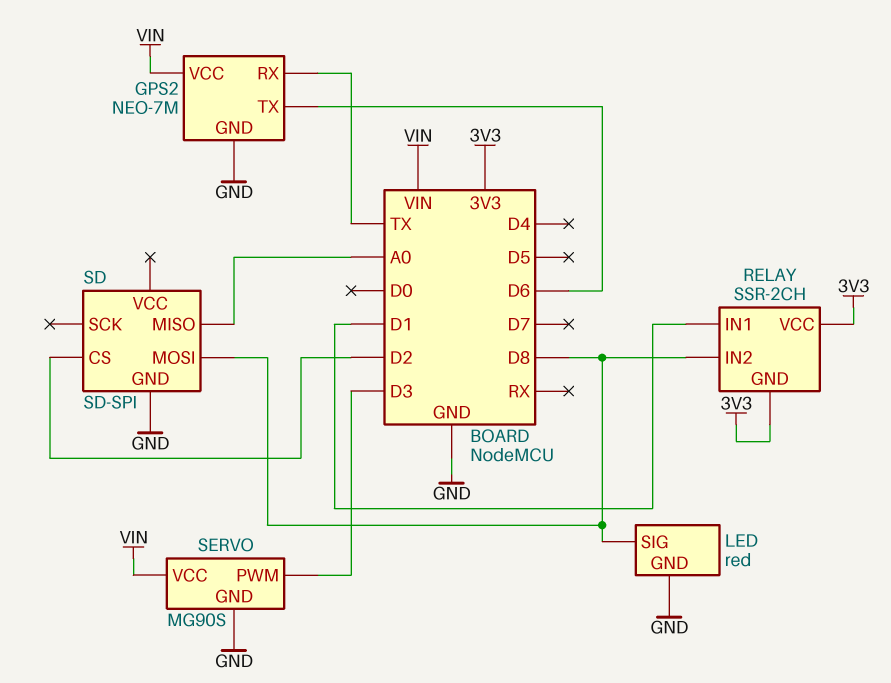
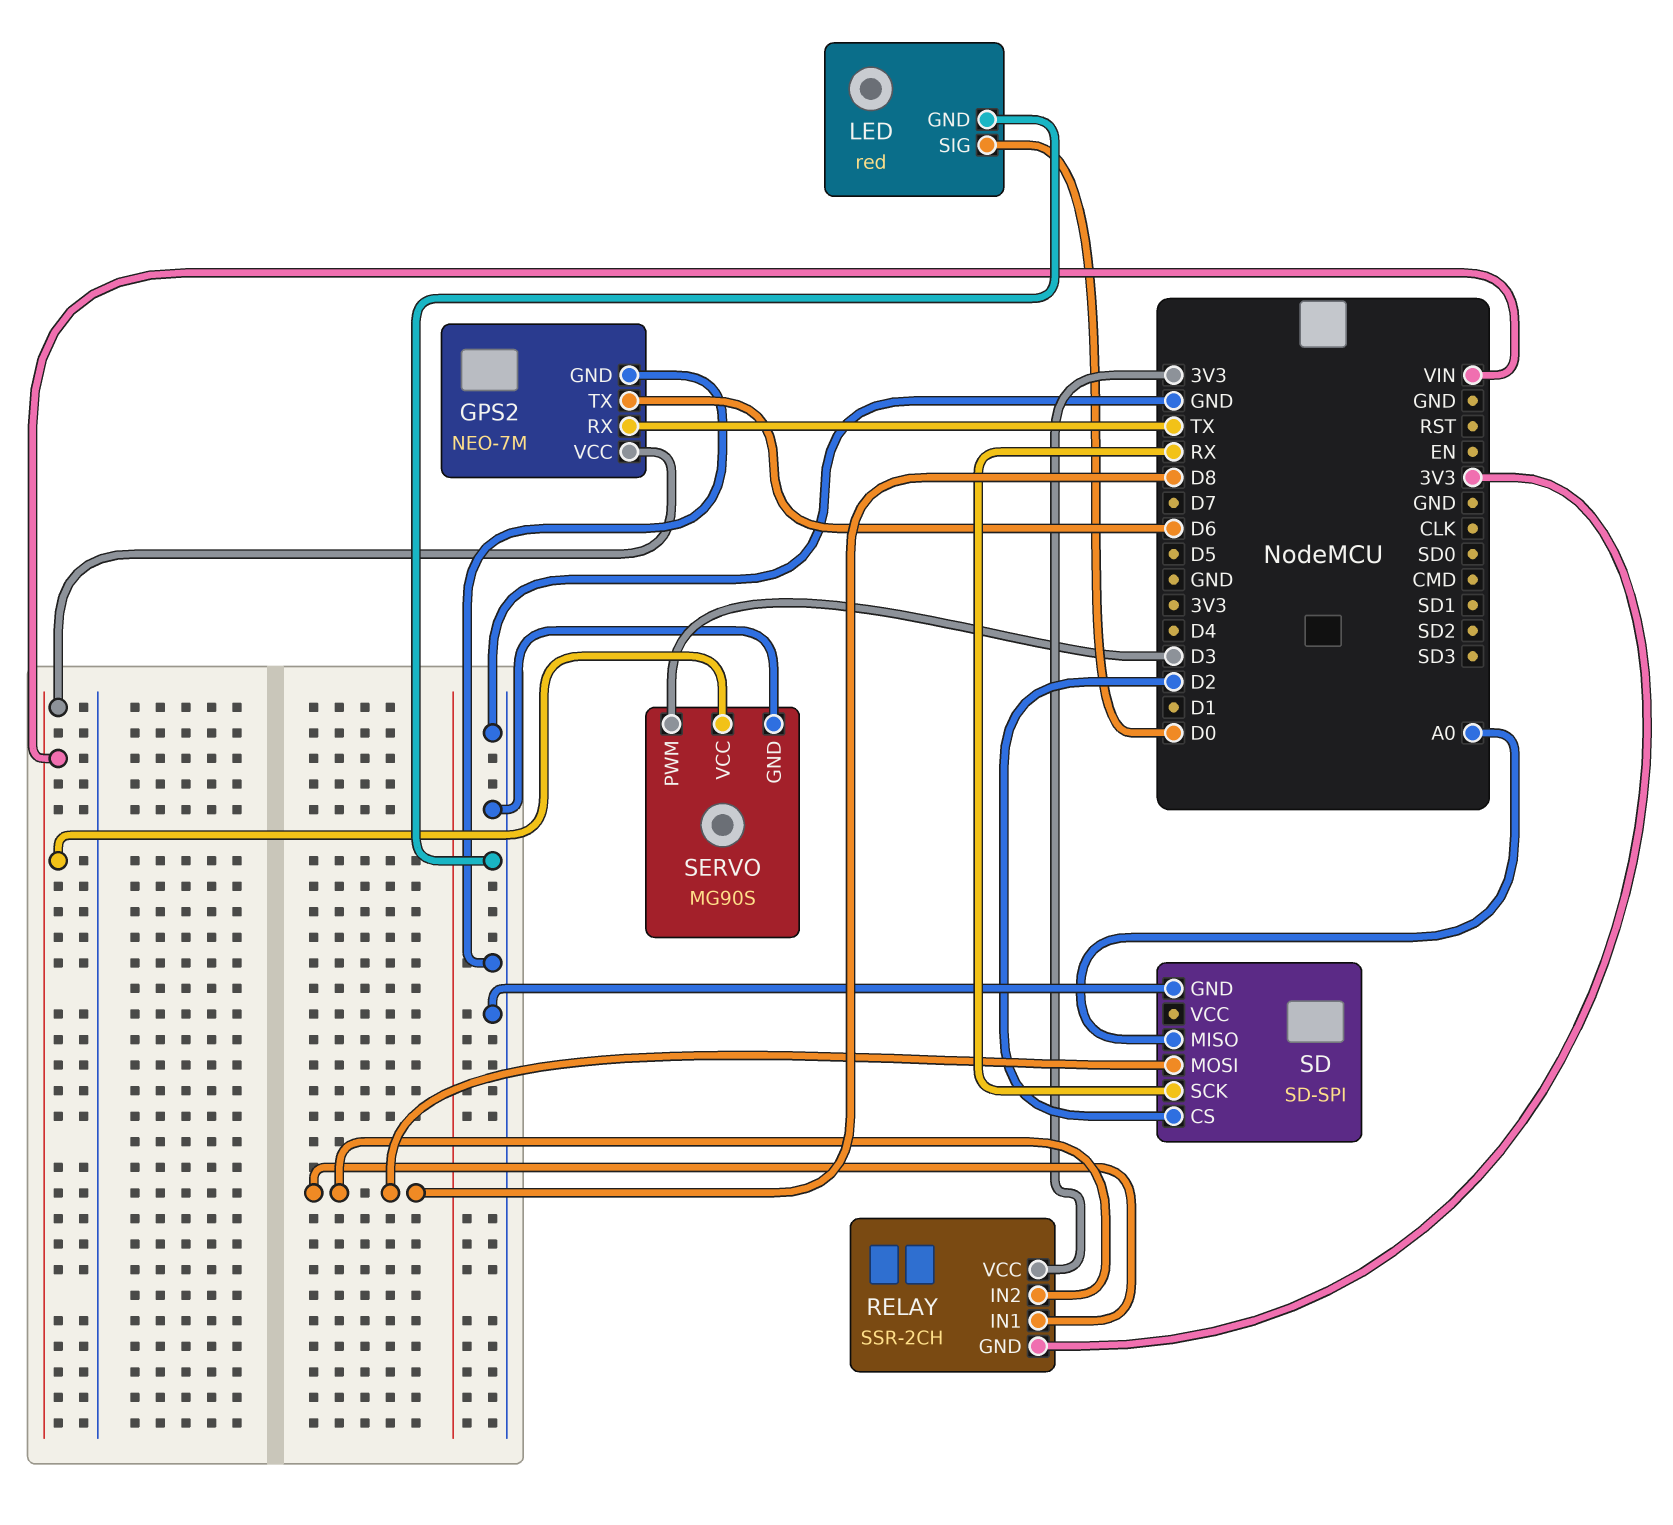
LED pin SIG: D8 -> D0
RELAY pin IN1: D1 -> D8
SD pin SCK: none -> RX

